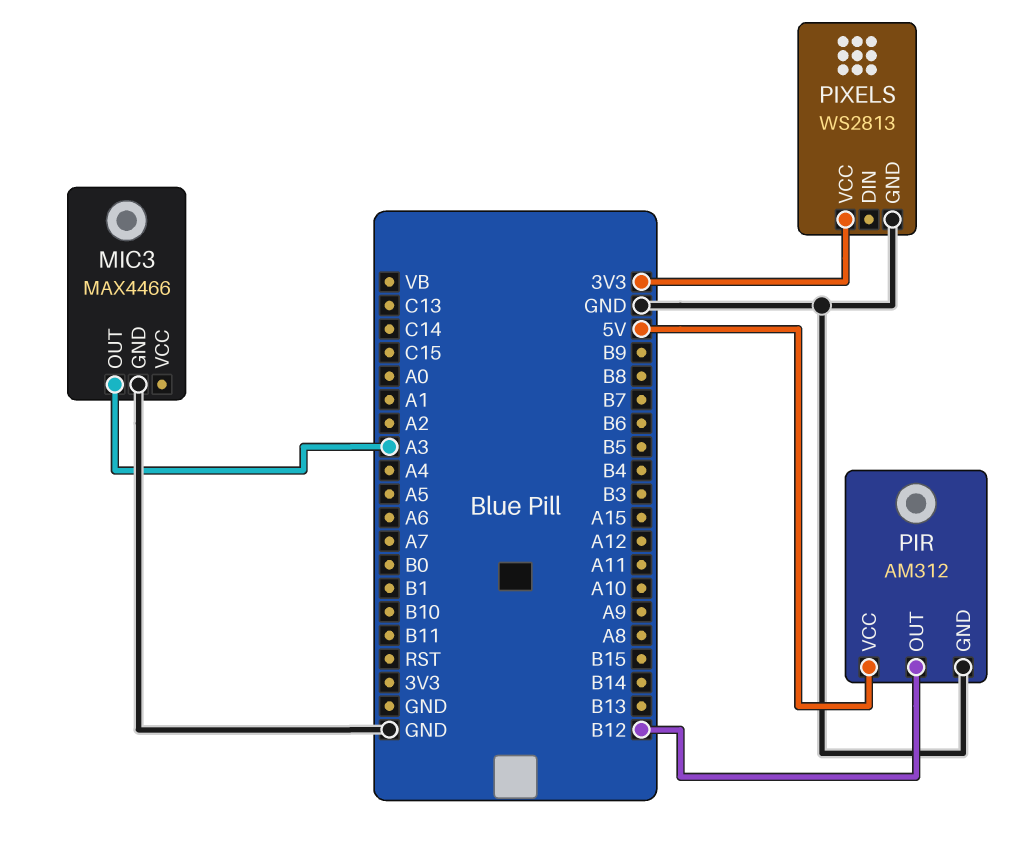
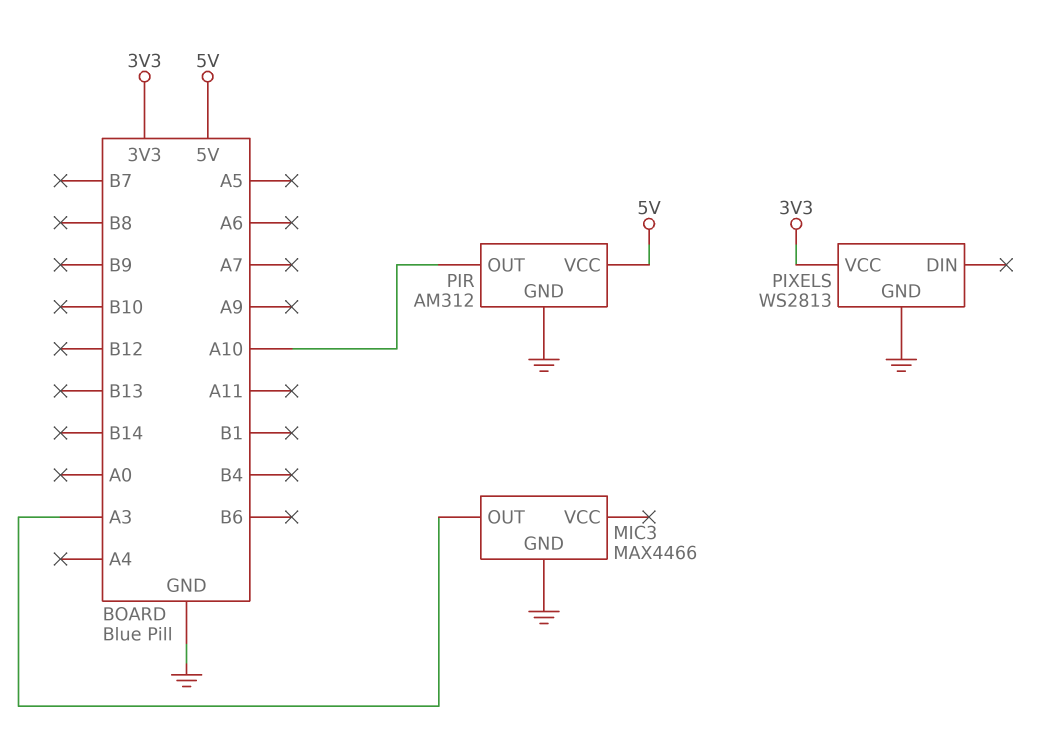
PIR pin OUT: B12 -> A10

